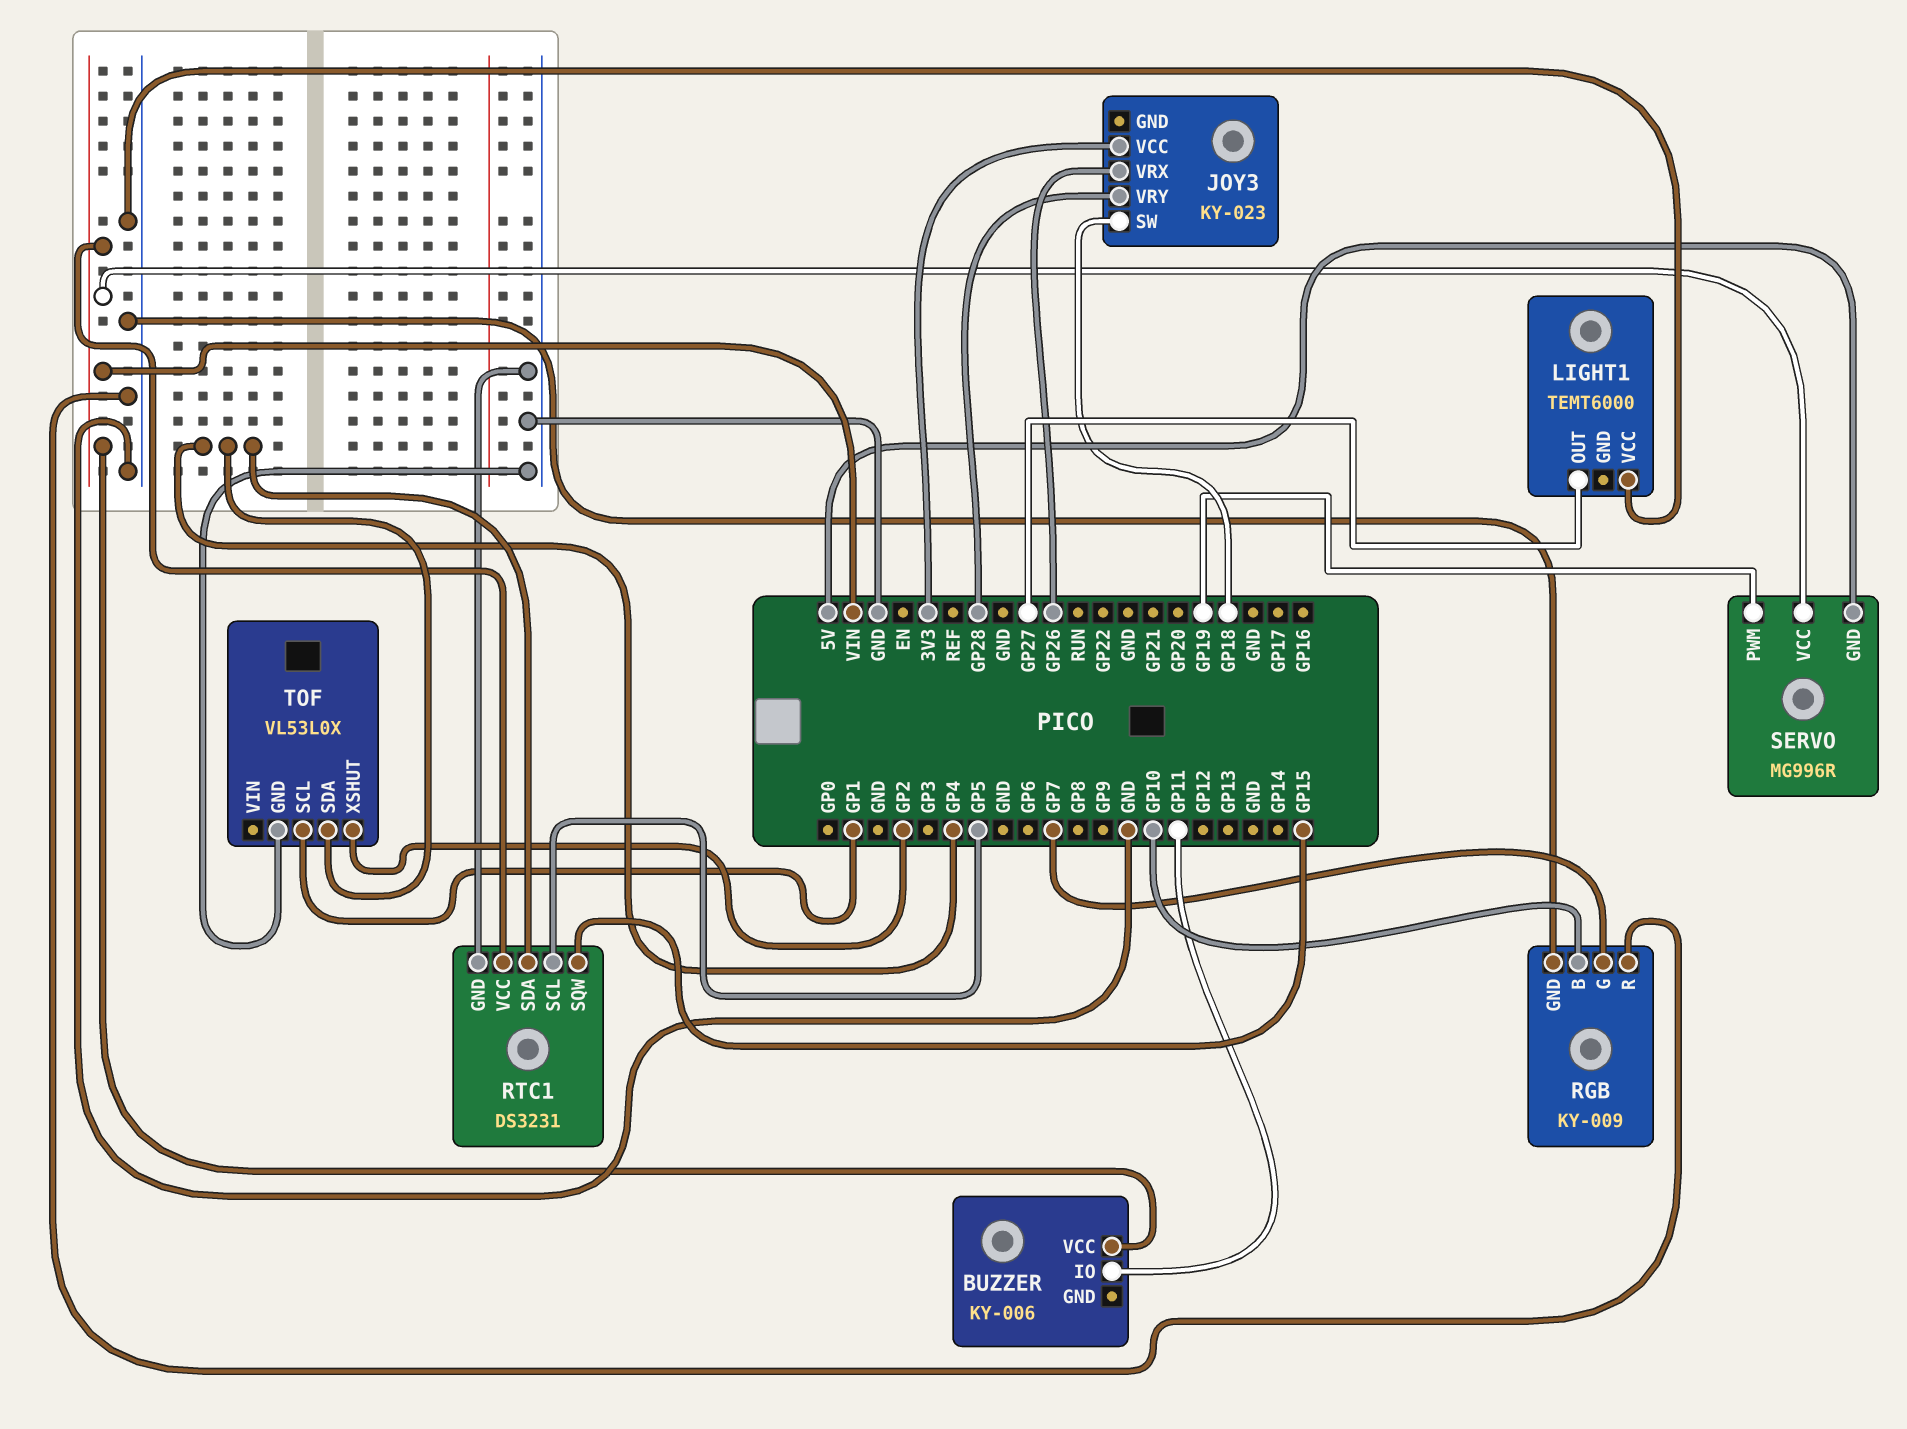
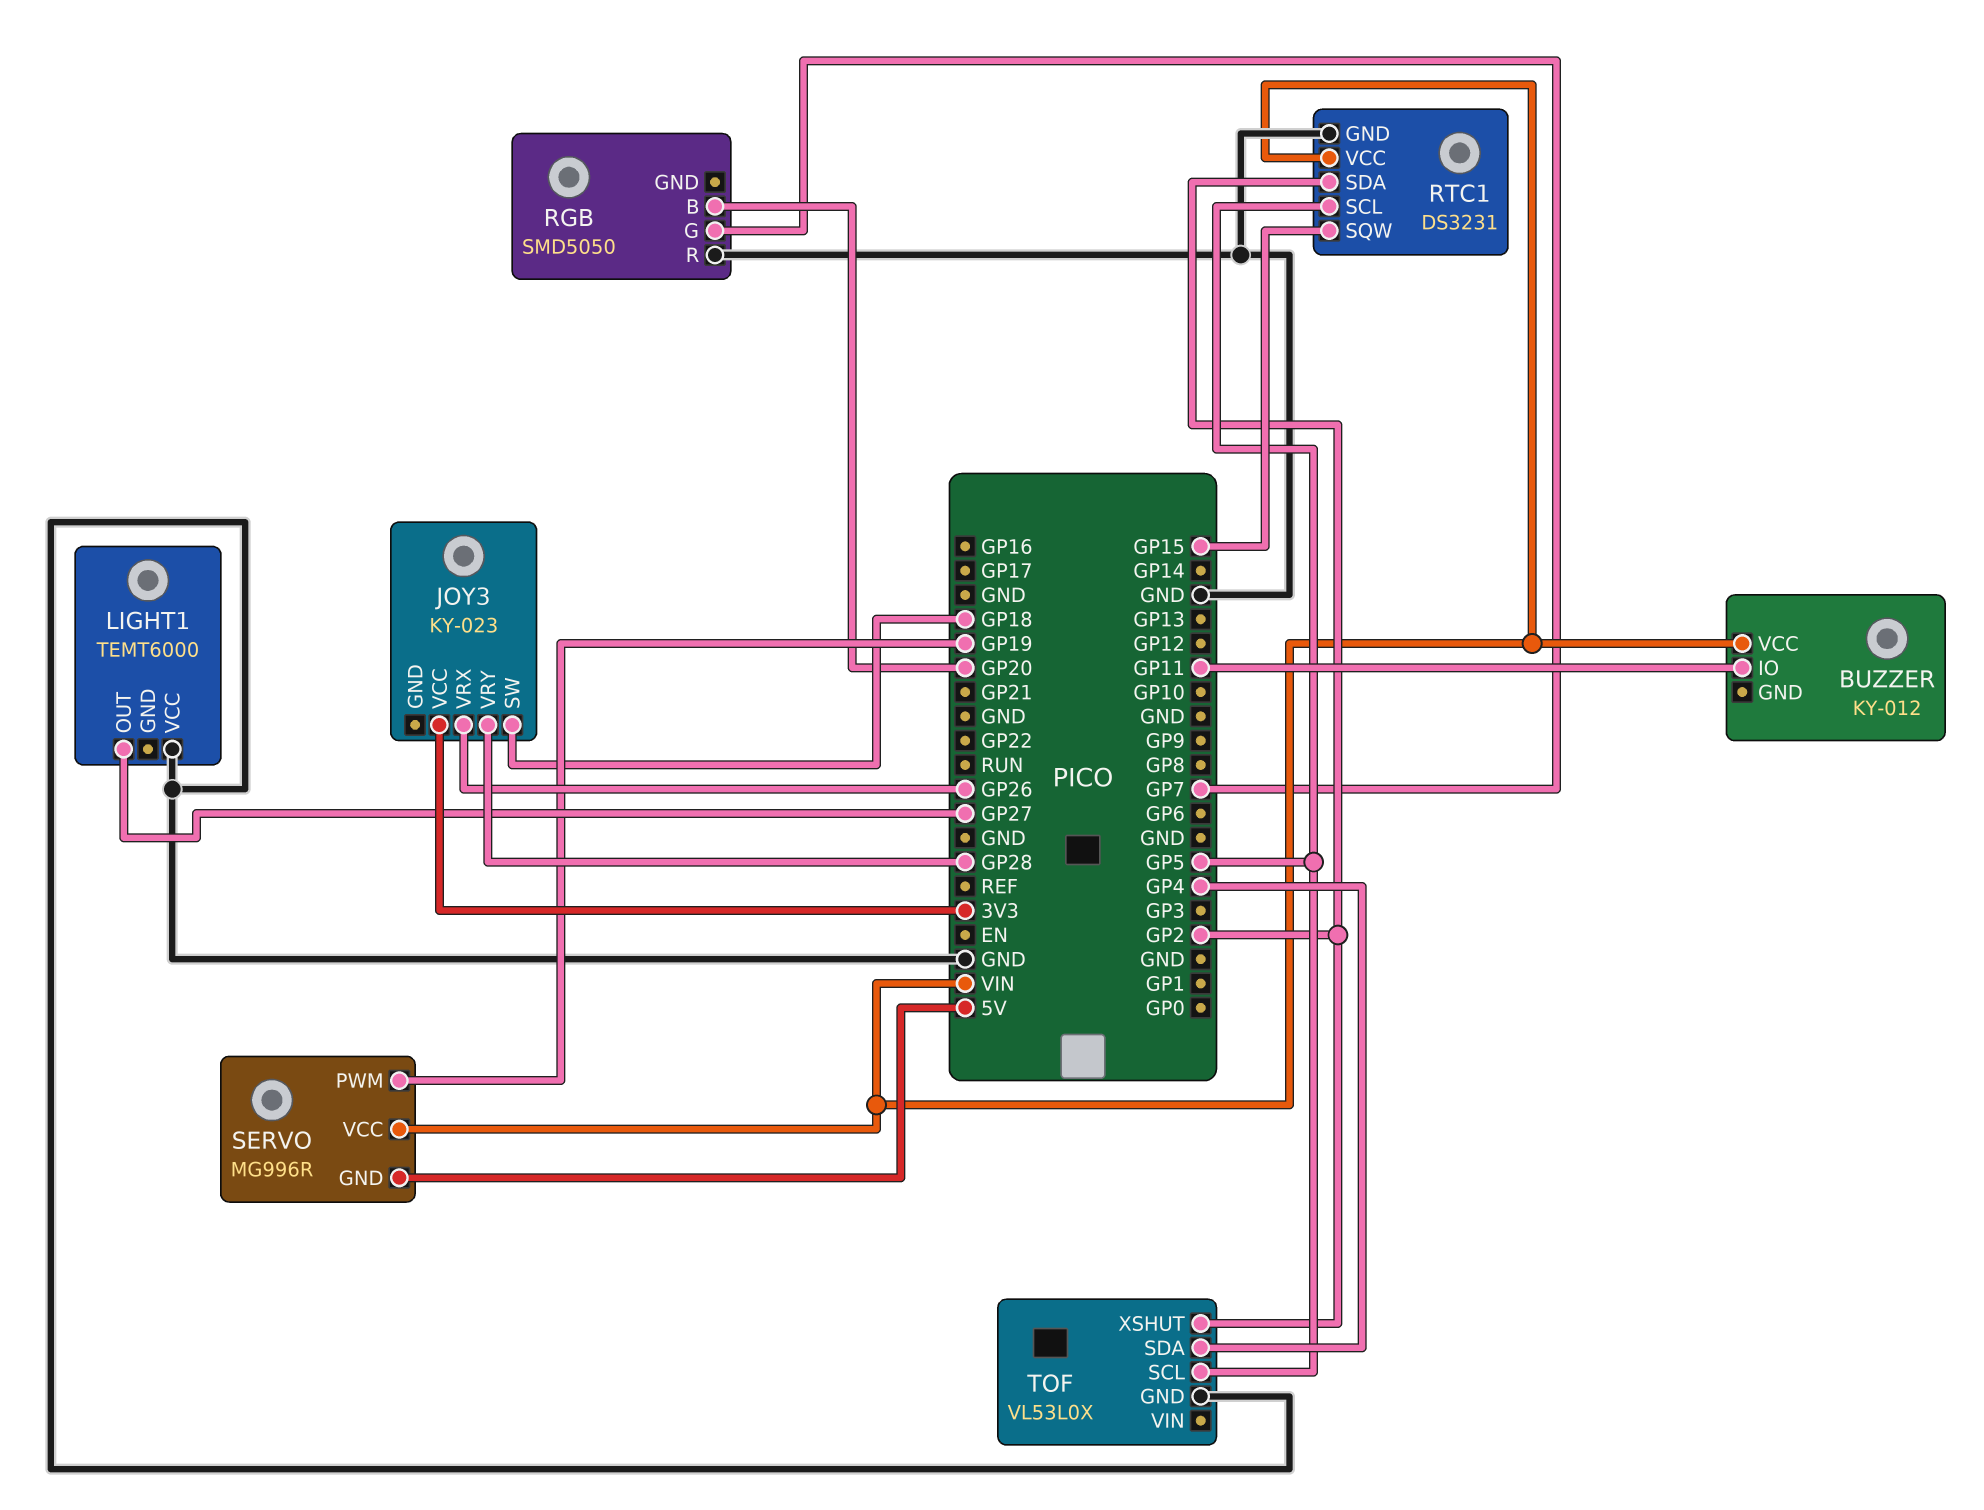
BUZZER: KY-006 -> KY-012
RGB: KY-009 -> SMD5050
RGB pin B: GP10 -> GP20
RGB pin GND: GND -> none
RTC1 pin SDA: GP4 -> GP2
TOF pin SCL: GP1 -> GP5

